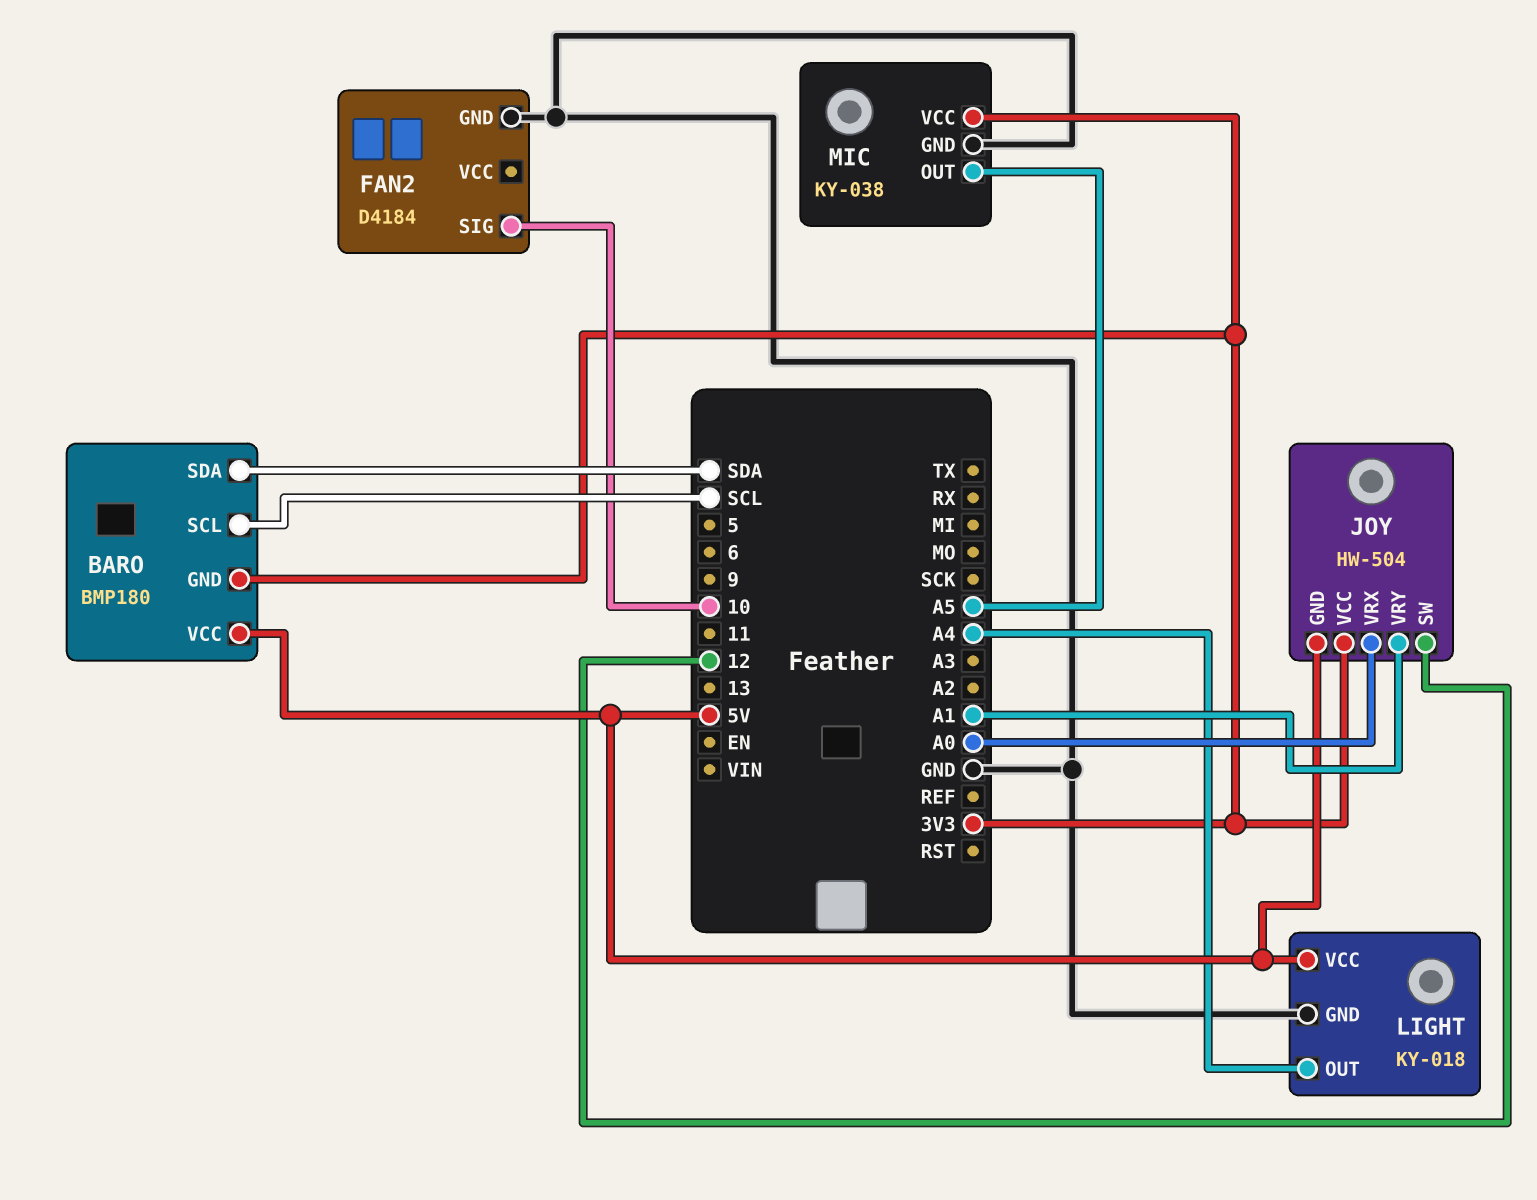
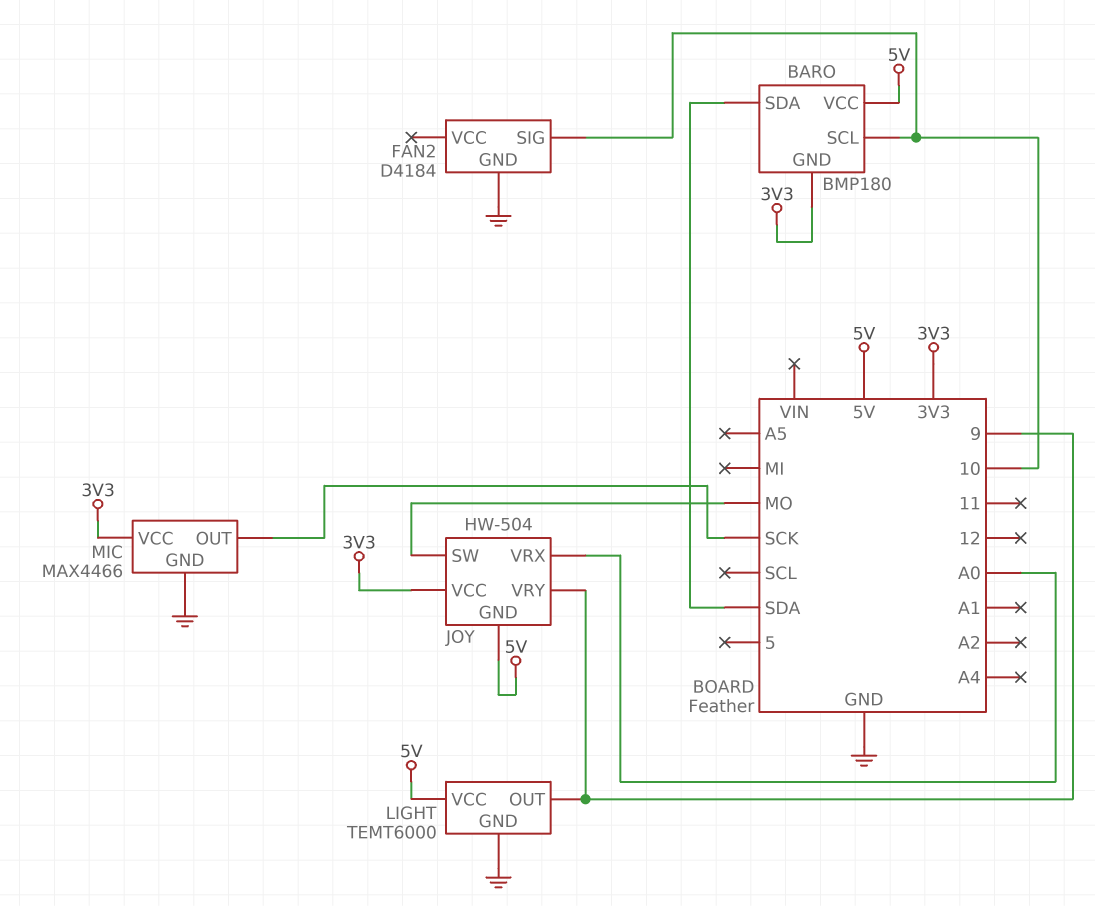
BARO pin SCL: SCL -> 10
JOY pin SW: 12 -> MO
JOY pin VRY: A1 -> 9
LIGHT: KY-018 -> TEMT6000
LIGHT pin OUT: A4 -> 9
MIC: KY-038 -> MAX4466
MIC pin OUT: A5 -> SCK

